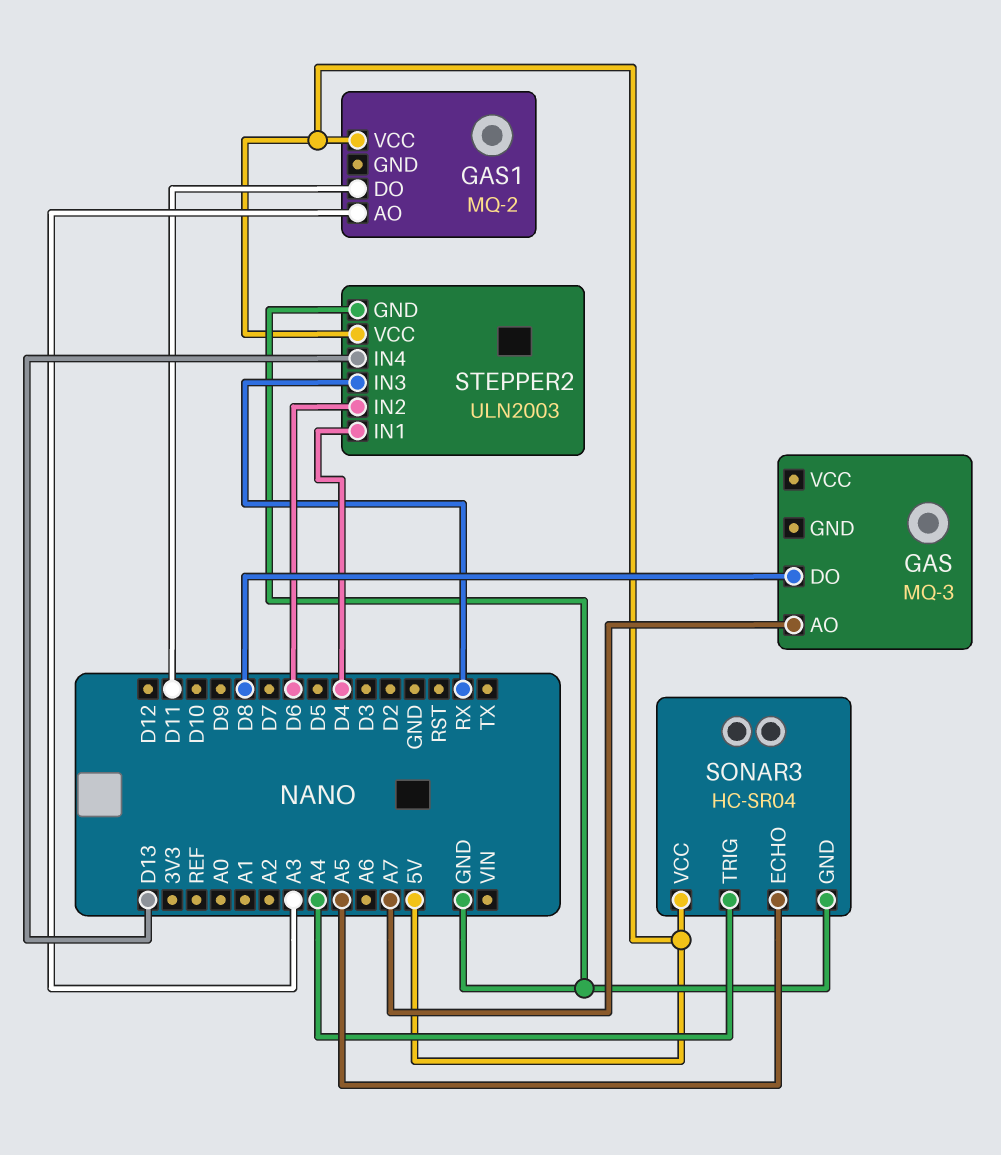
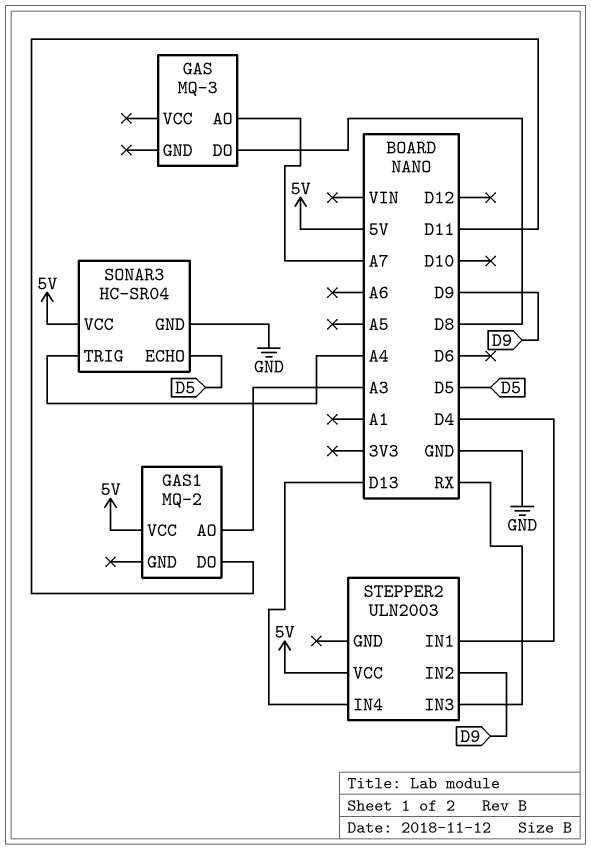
SONAR3 pin ECHO: A5 -> D5
STEPPER2 pin GND: GND -> none
STEPPER2 pin IN2: D6 -> D9

